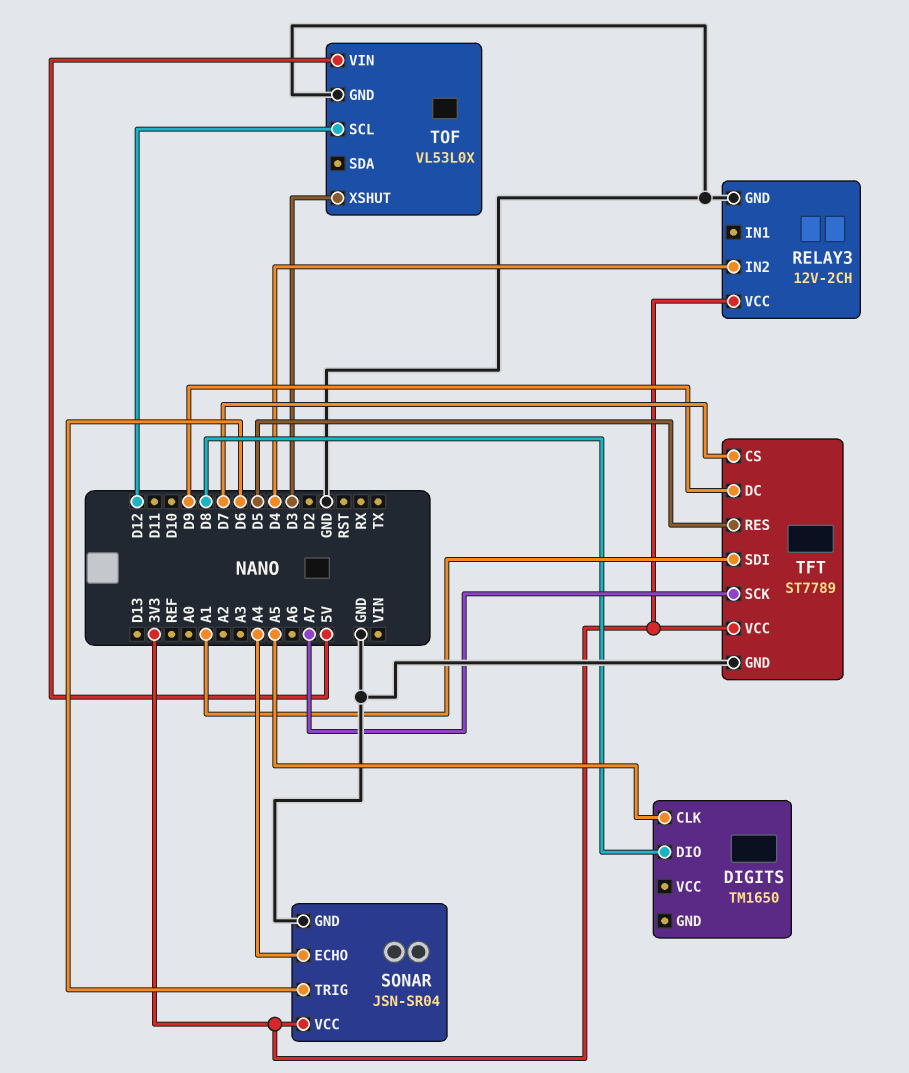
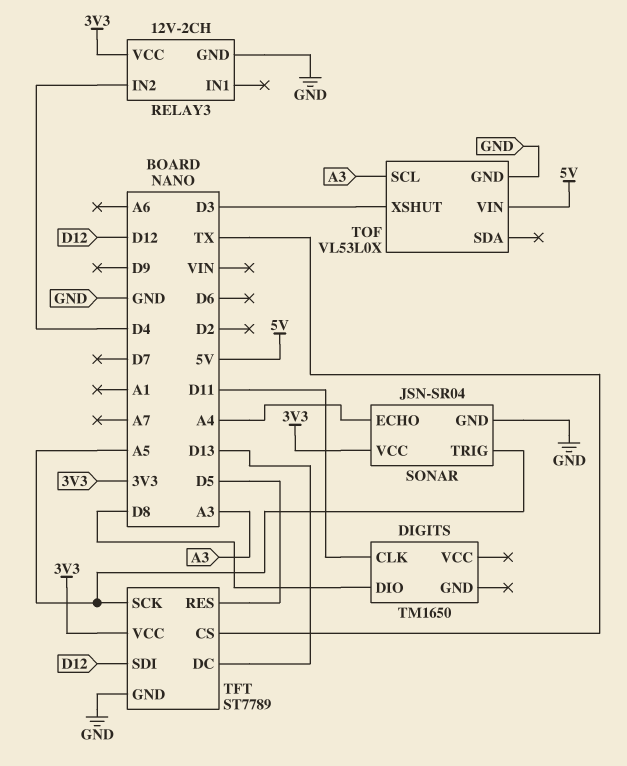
DIGITS pin CLK: A5 -> D11
SONAR pin TRIG: D6 -> A5
TFT pin CS: D7 -> TX
TFT pin DC: D9 -> D13
TFT pin SCK: A7 -> A5
TFT pin SDI: A1 -> D12
TOF pin SCL: D12 -> A3

